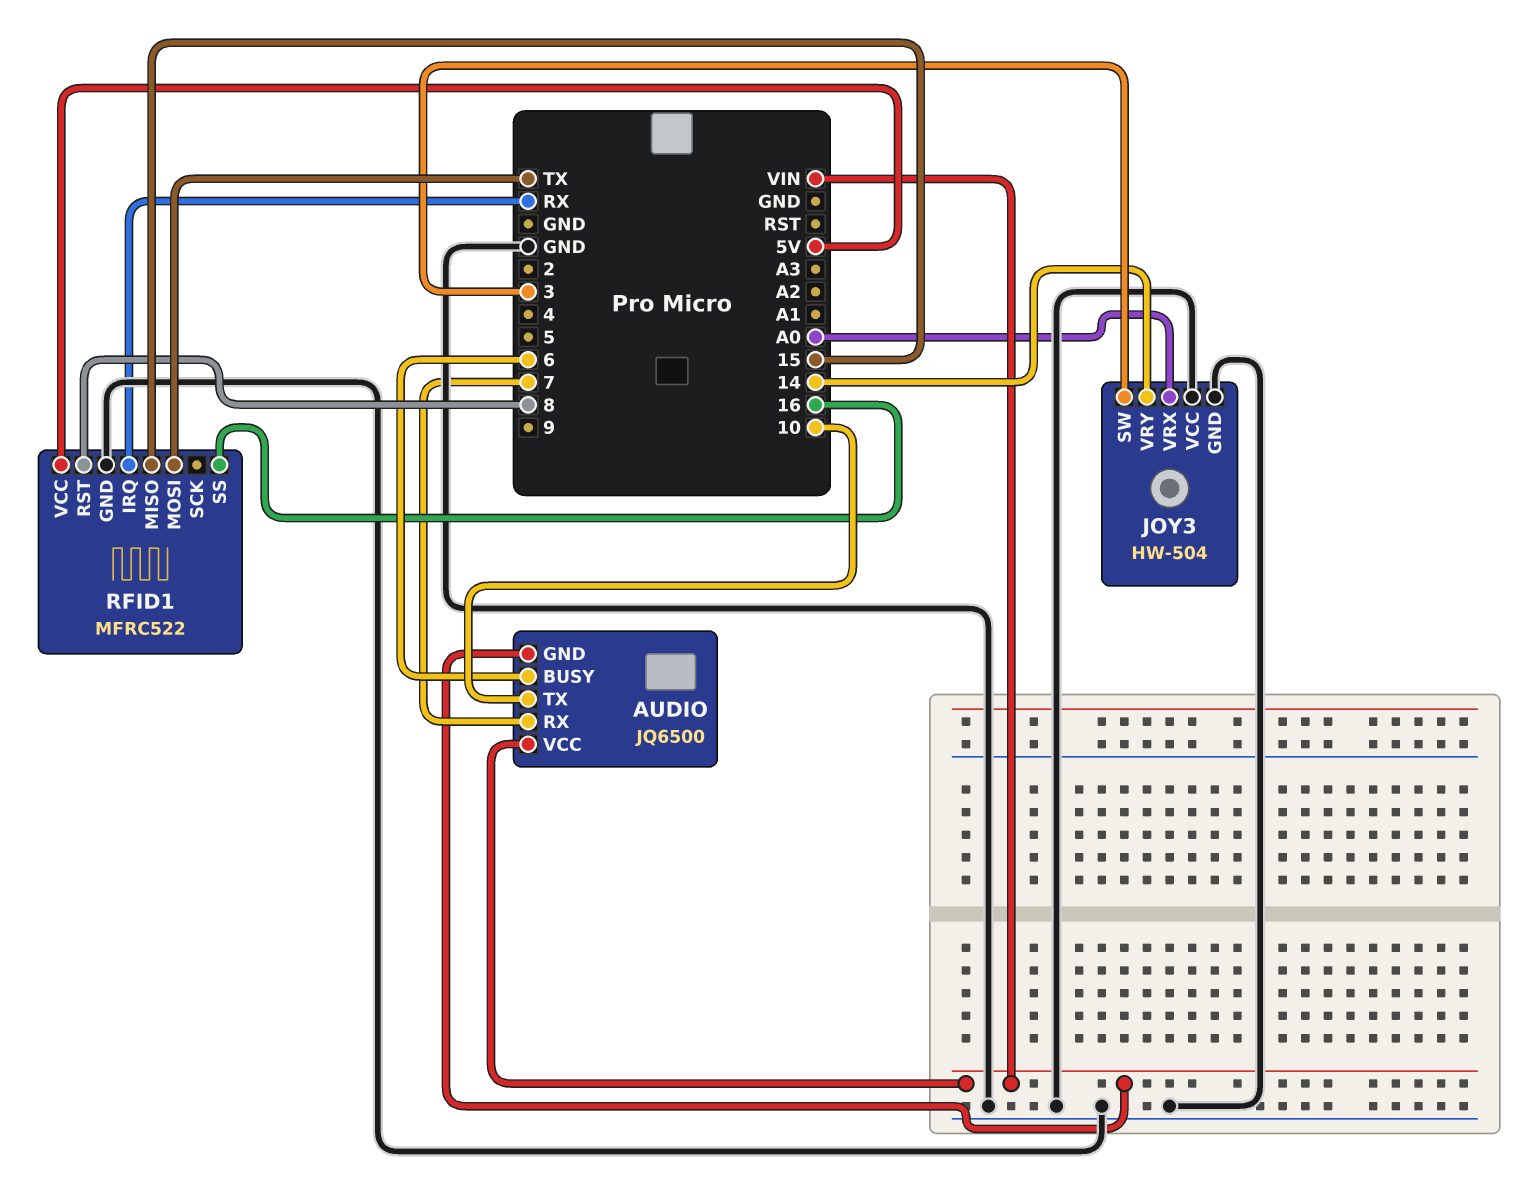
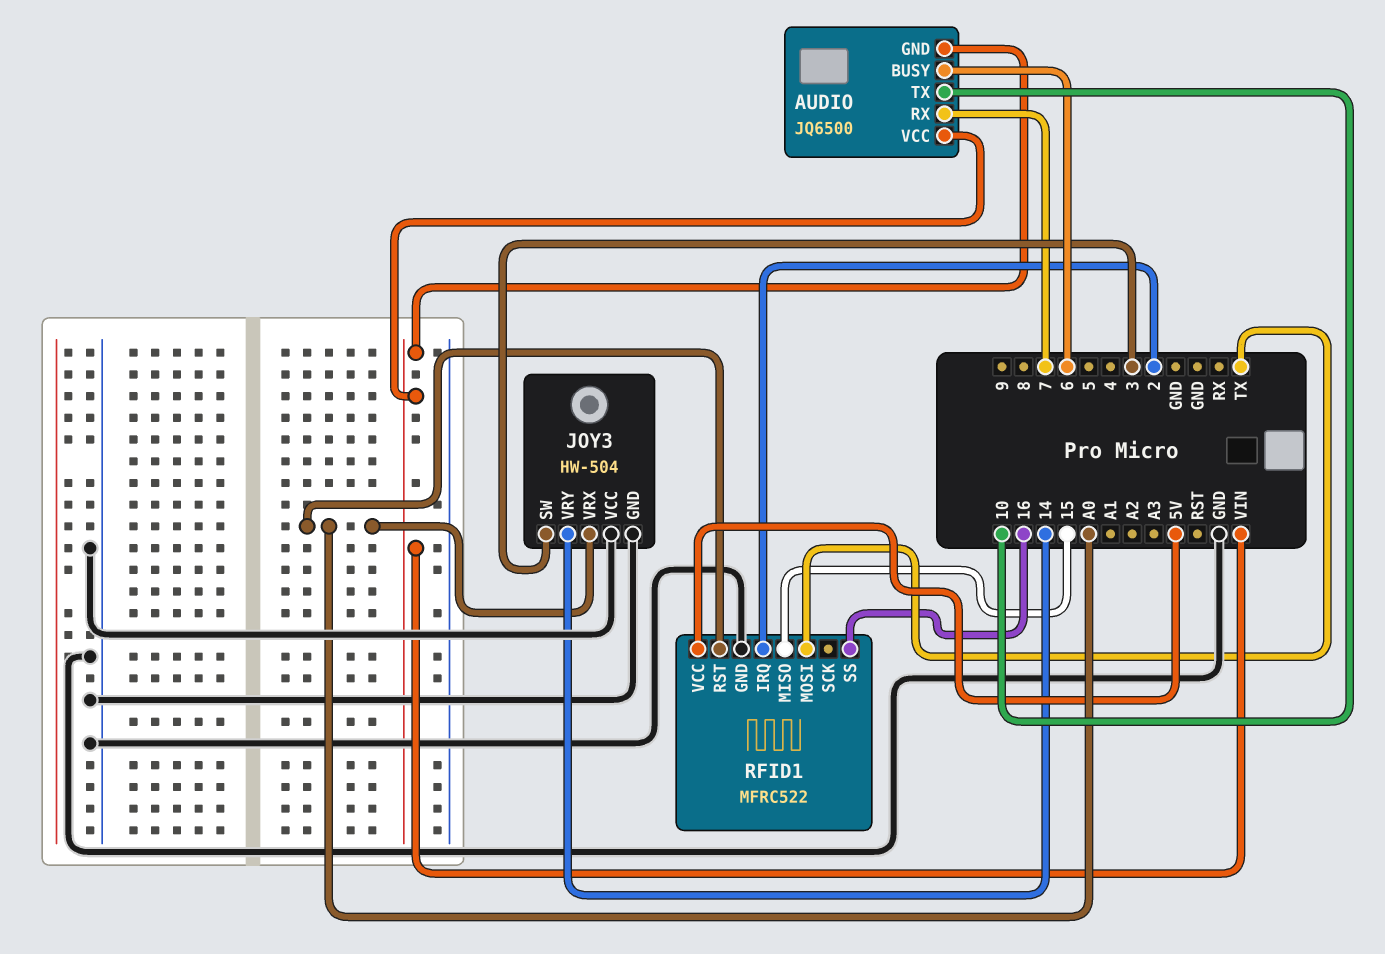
RFID1 pin IRQ: RX -> 2
RFID1 pin RST: 8 -> A0

